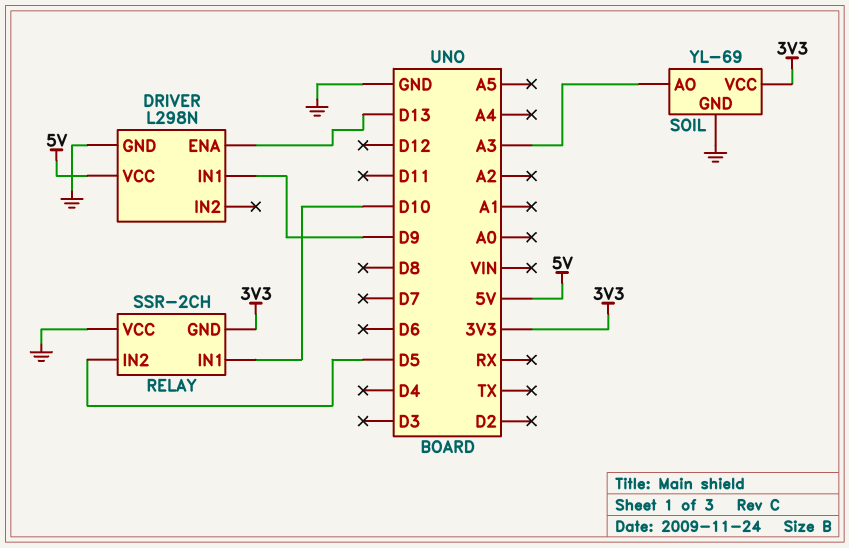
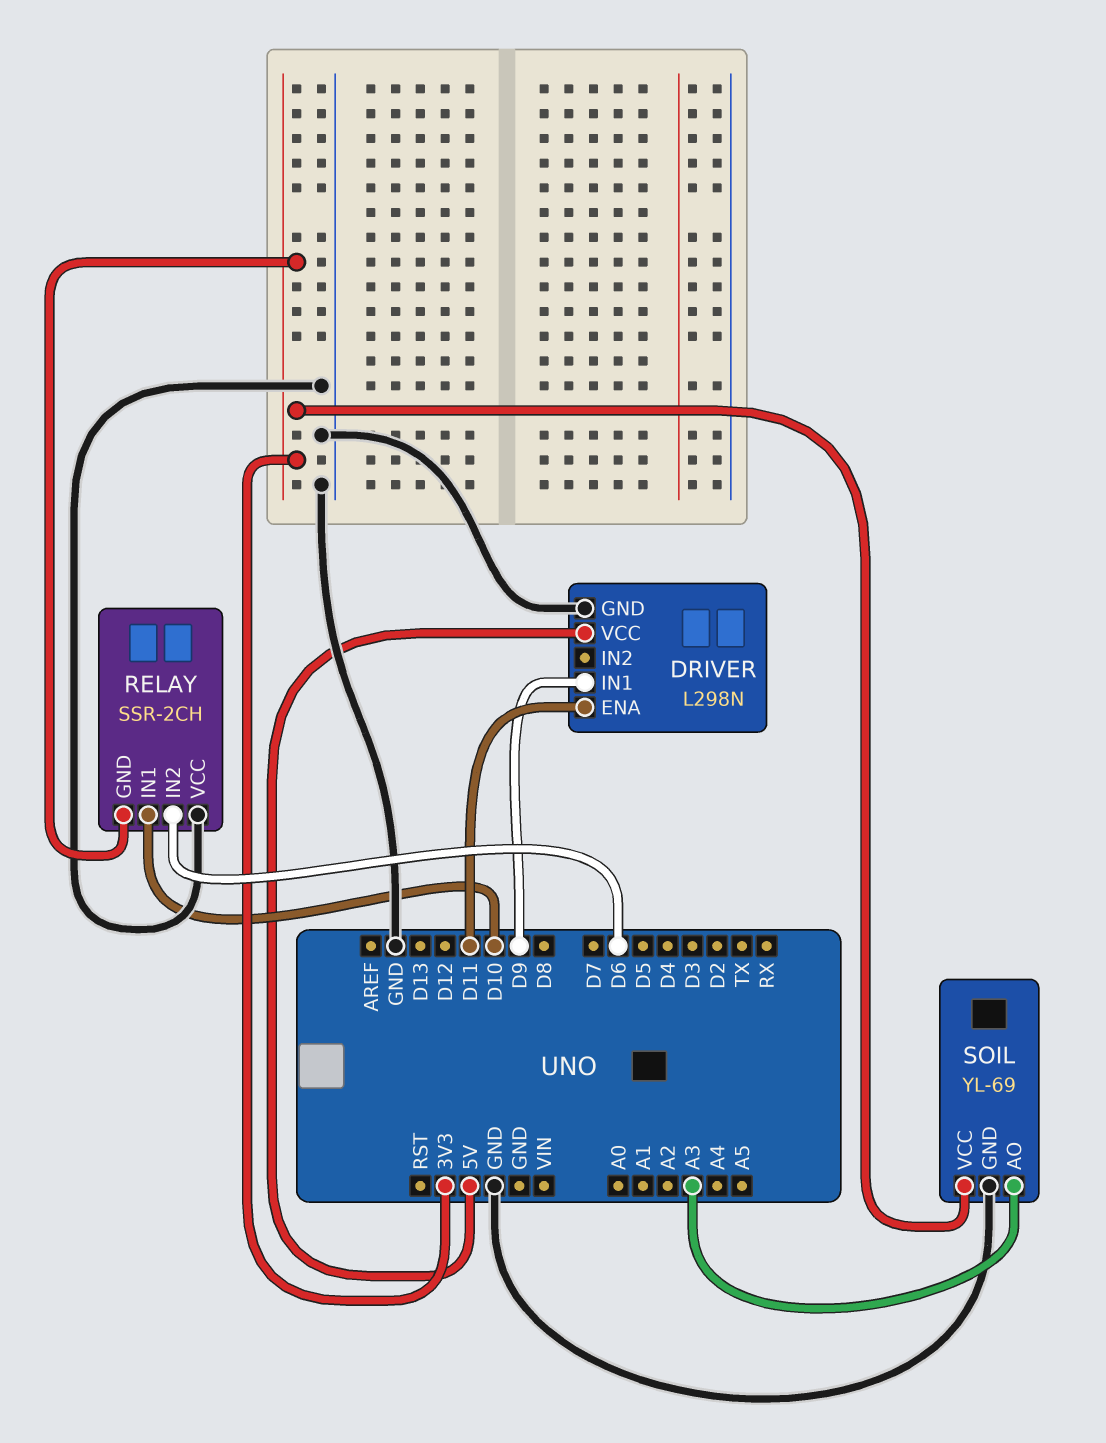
DRIVER pin ENA: D13 -> D11
RELAY pin IN2: D5 -> D6

